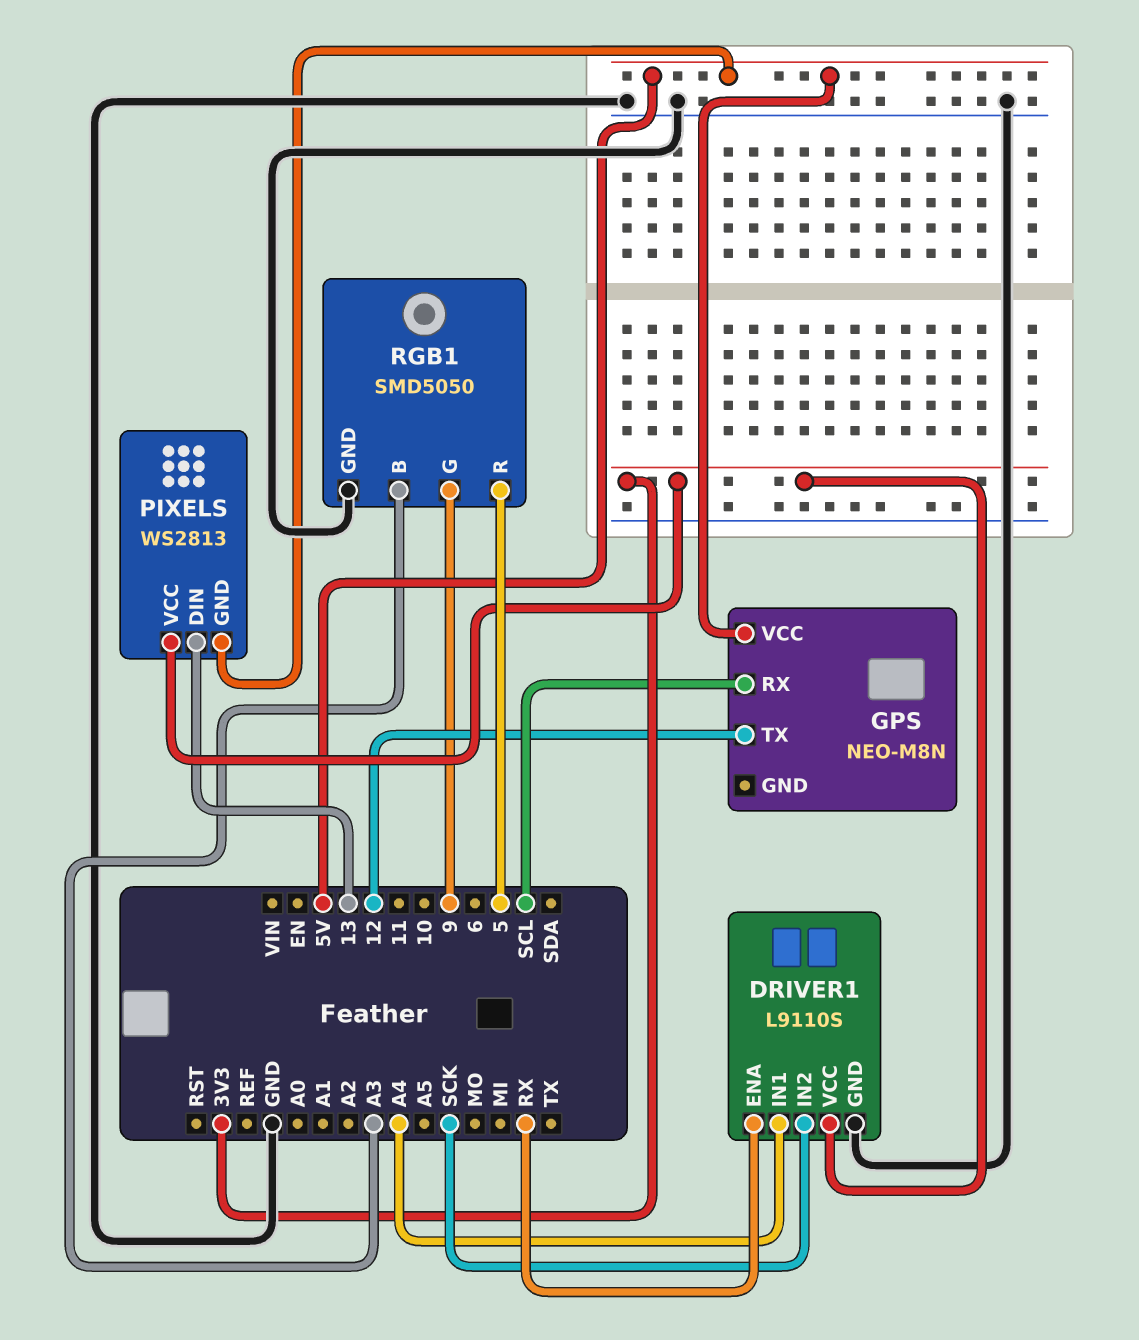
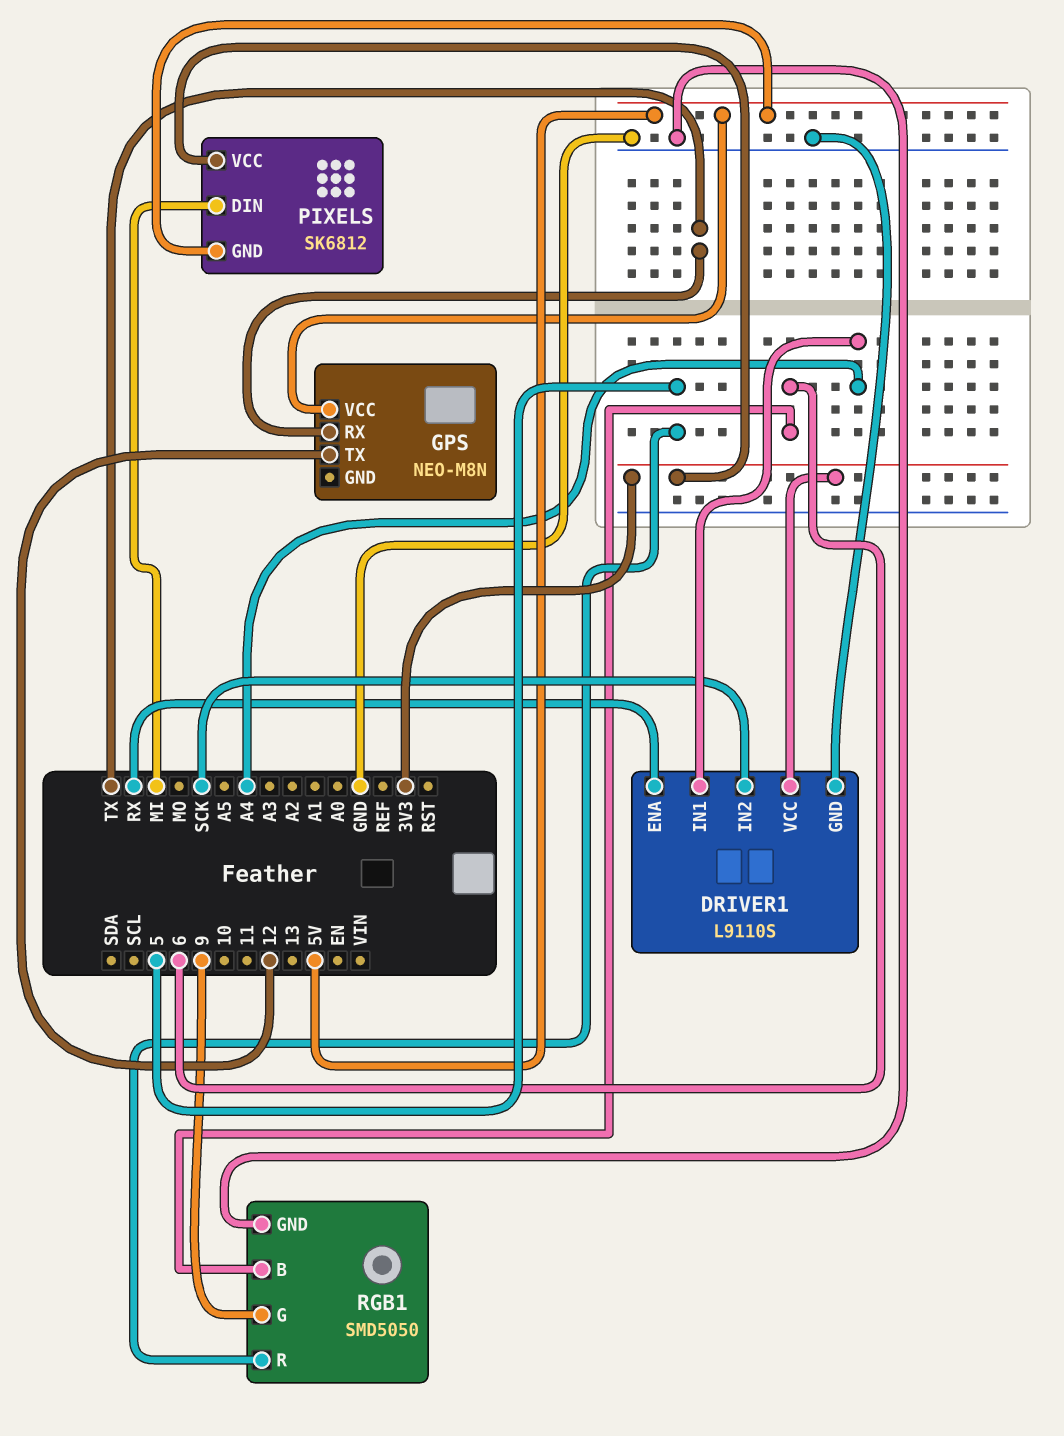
GPS pin RX: SCL -> TX
PIXELS: WS2813 -> SK6812
PIXELS pin DIN: 13 -> MI
RGB1 pin B: A3 -> 6

